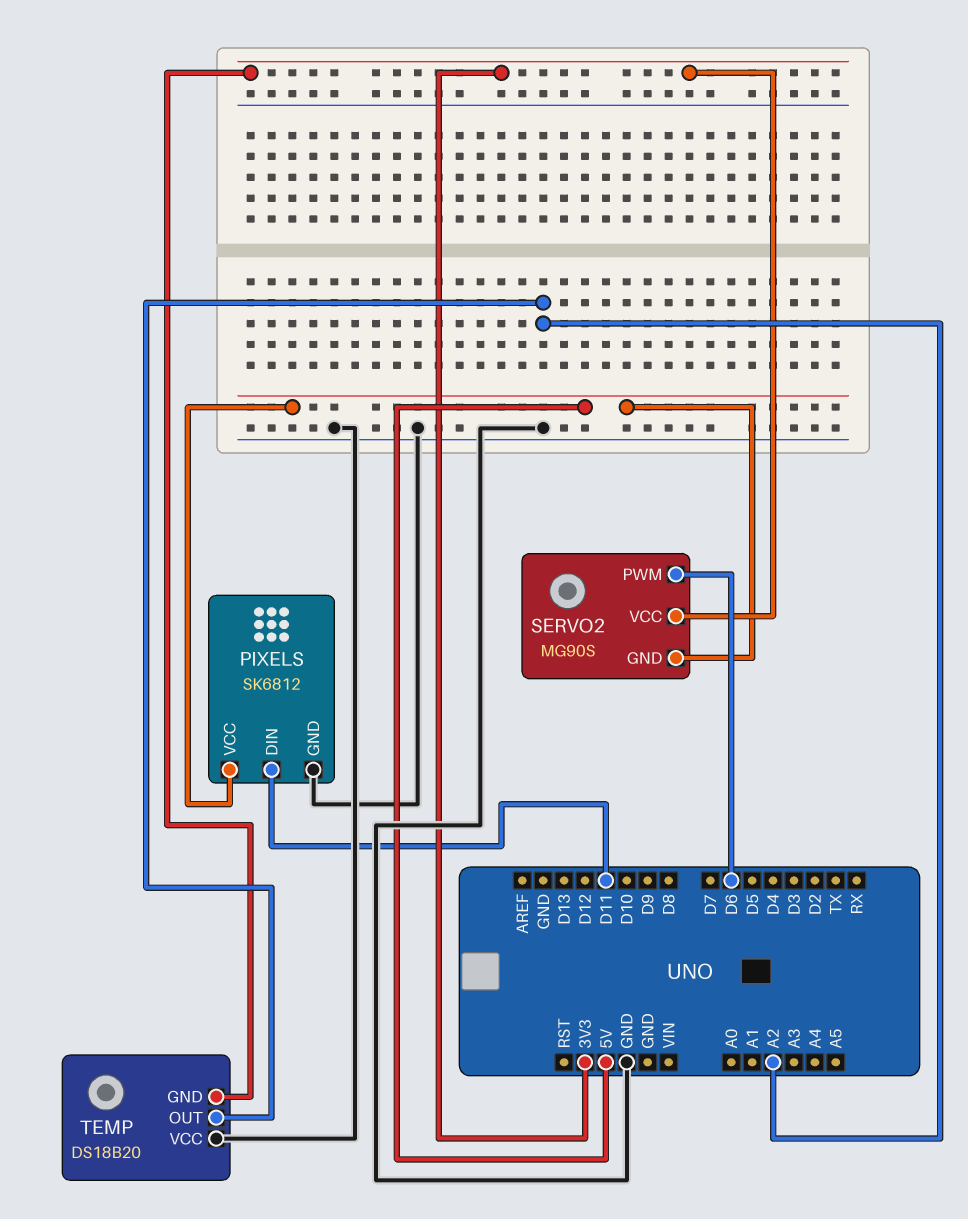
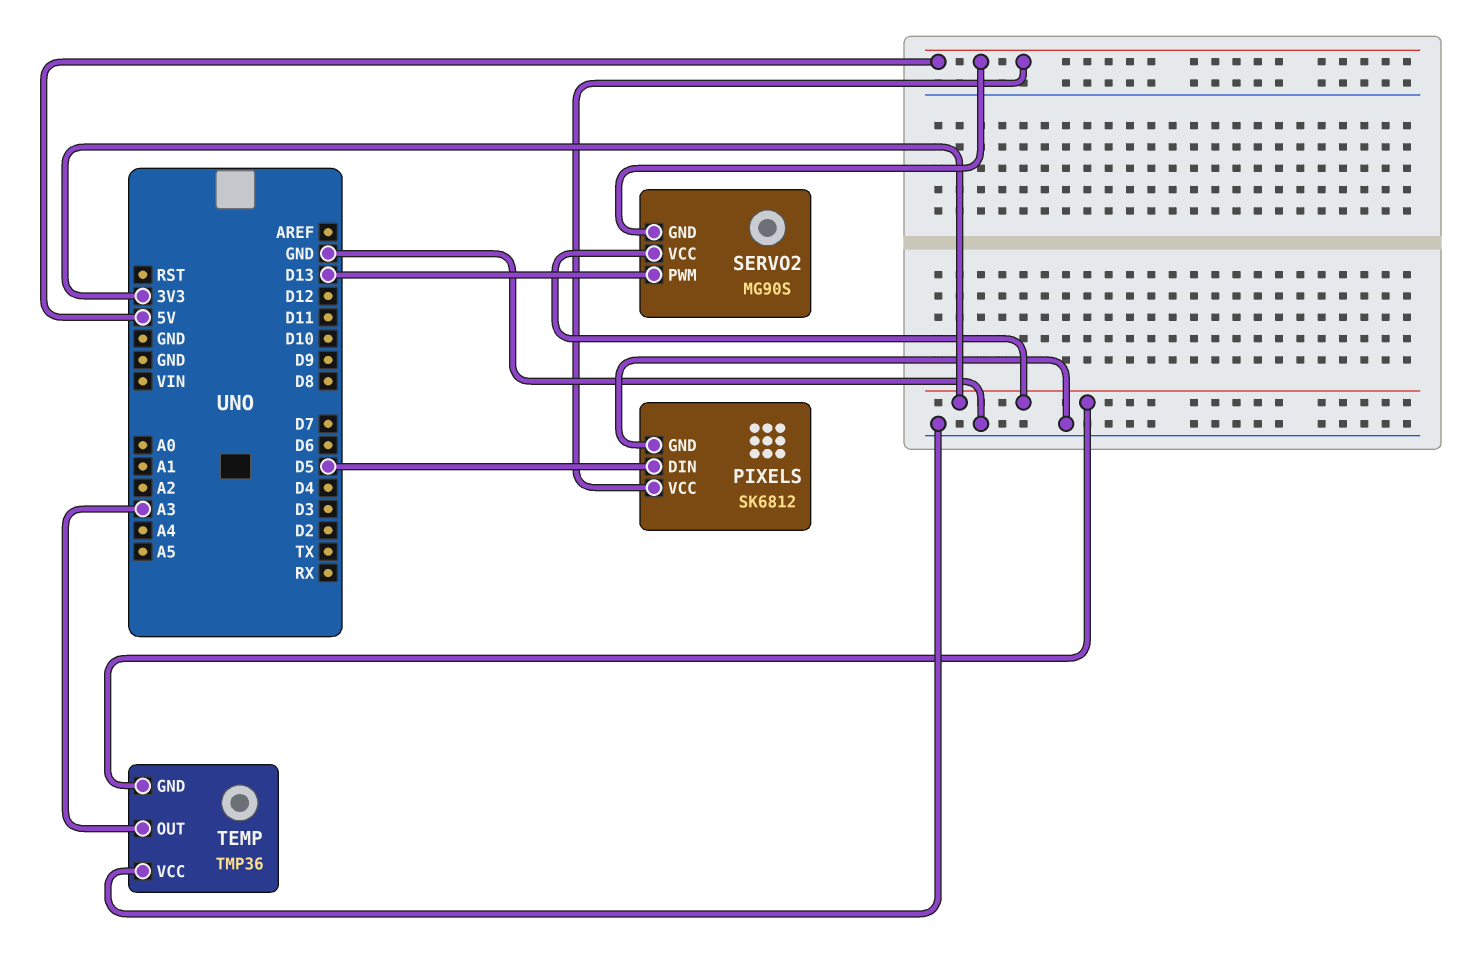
PIXELS pin DIN: D11 -> D5
SERVO2 pin PWM: D6 -> D13
TEMP: DS18B20 -> TMP36
TEMP pin OUT: A2 -> A3

